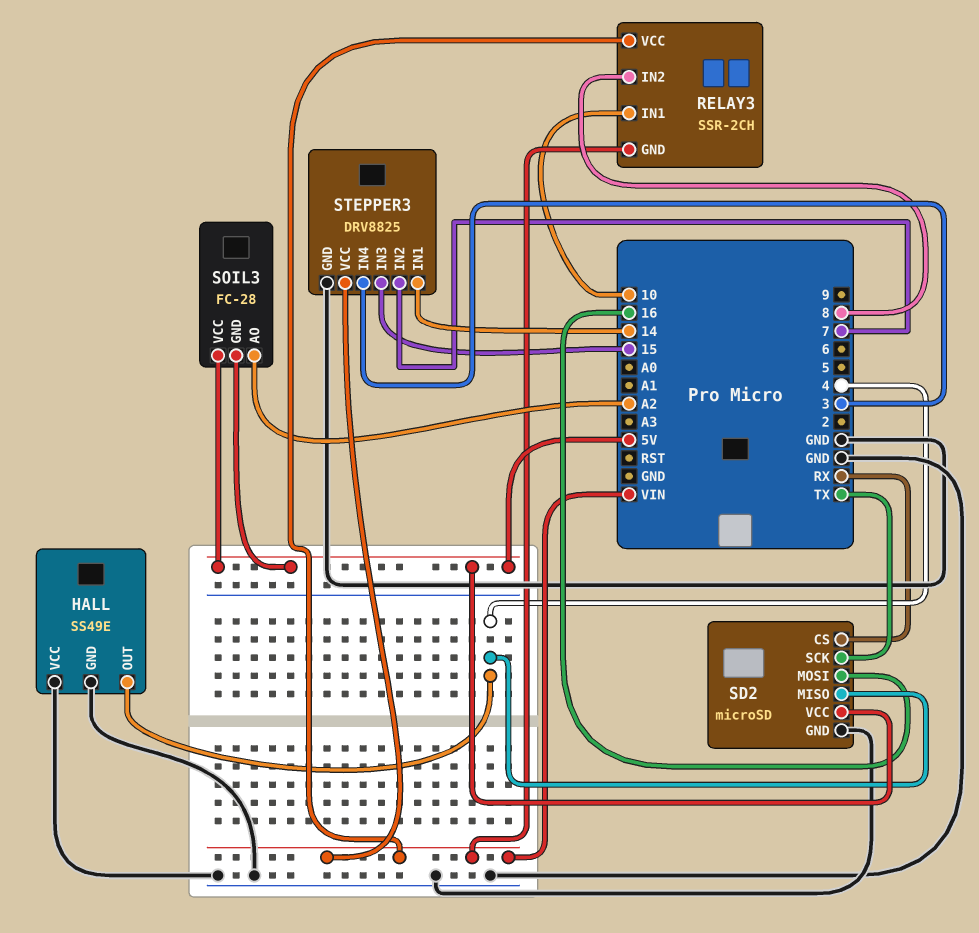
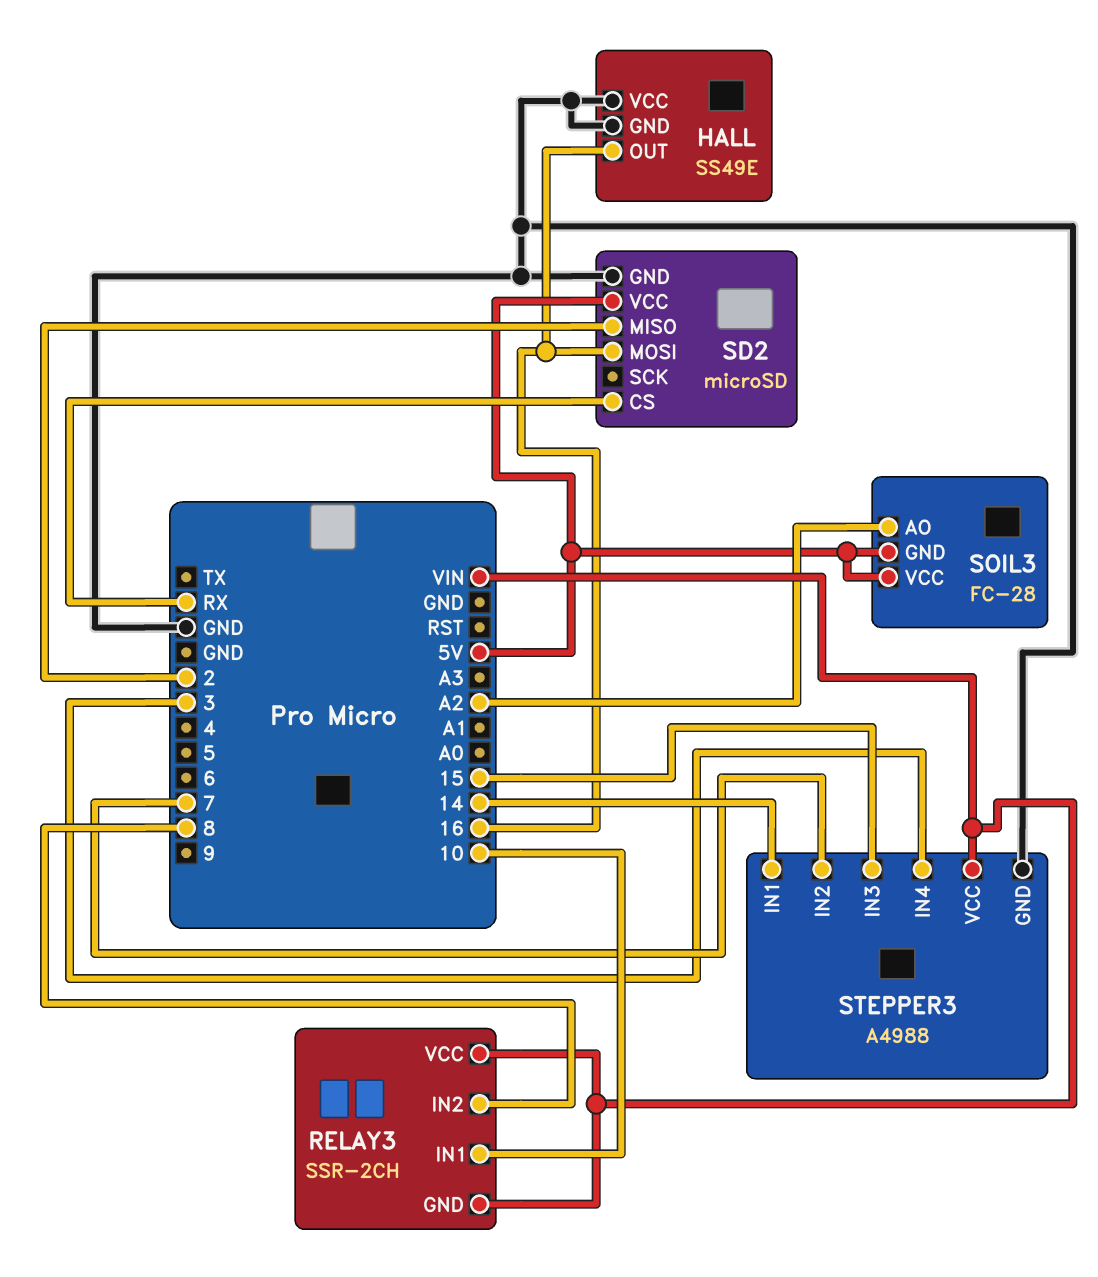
HALL pin OUT: 4 -> 16
SD2 pin MISO: 4 -> 2
SD2 pin SCK: TX -> none
STEPPER3: DRV8825 -> A4988

